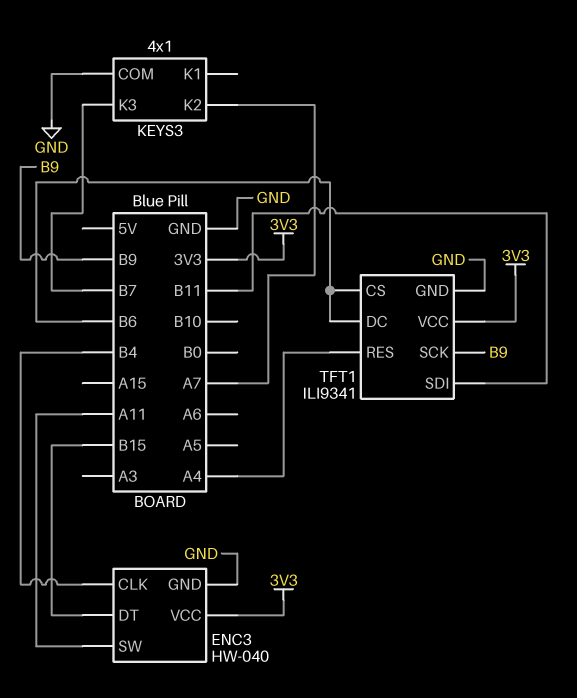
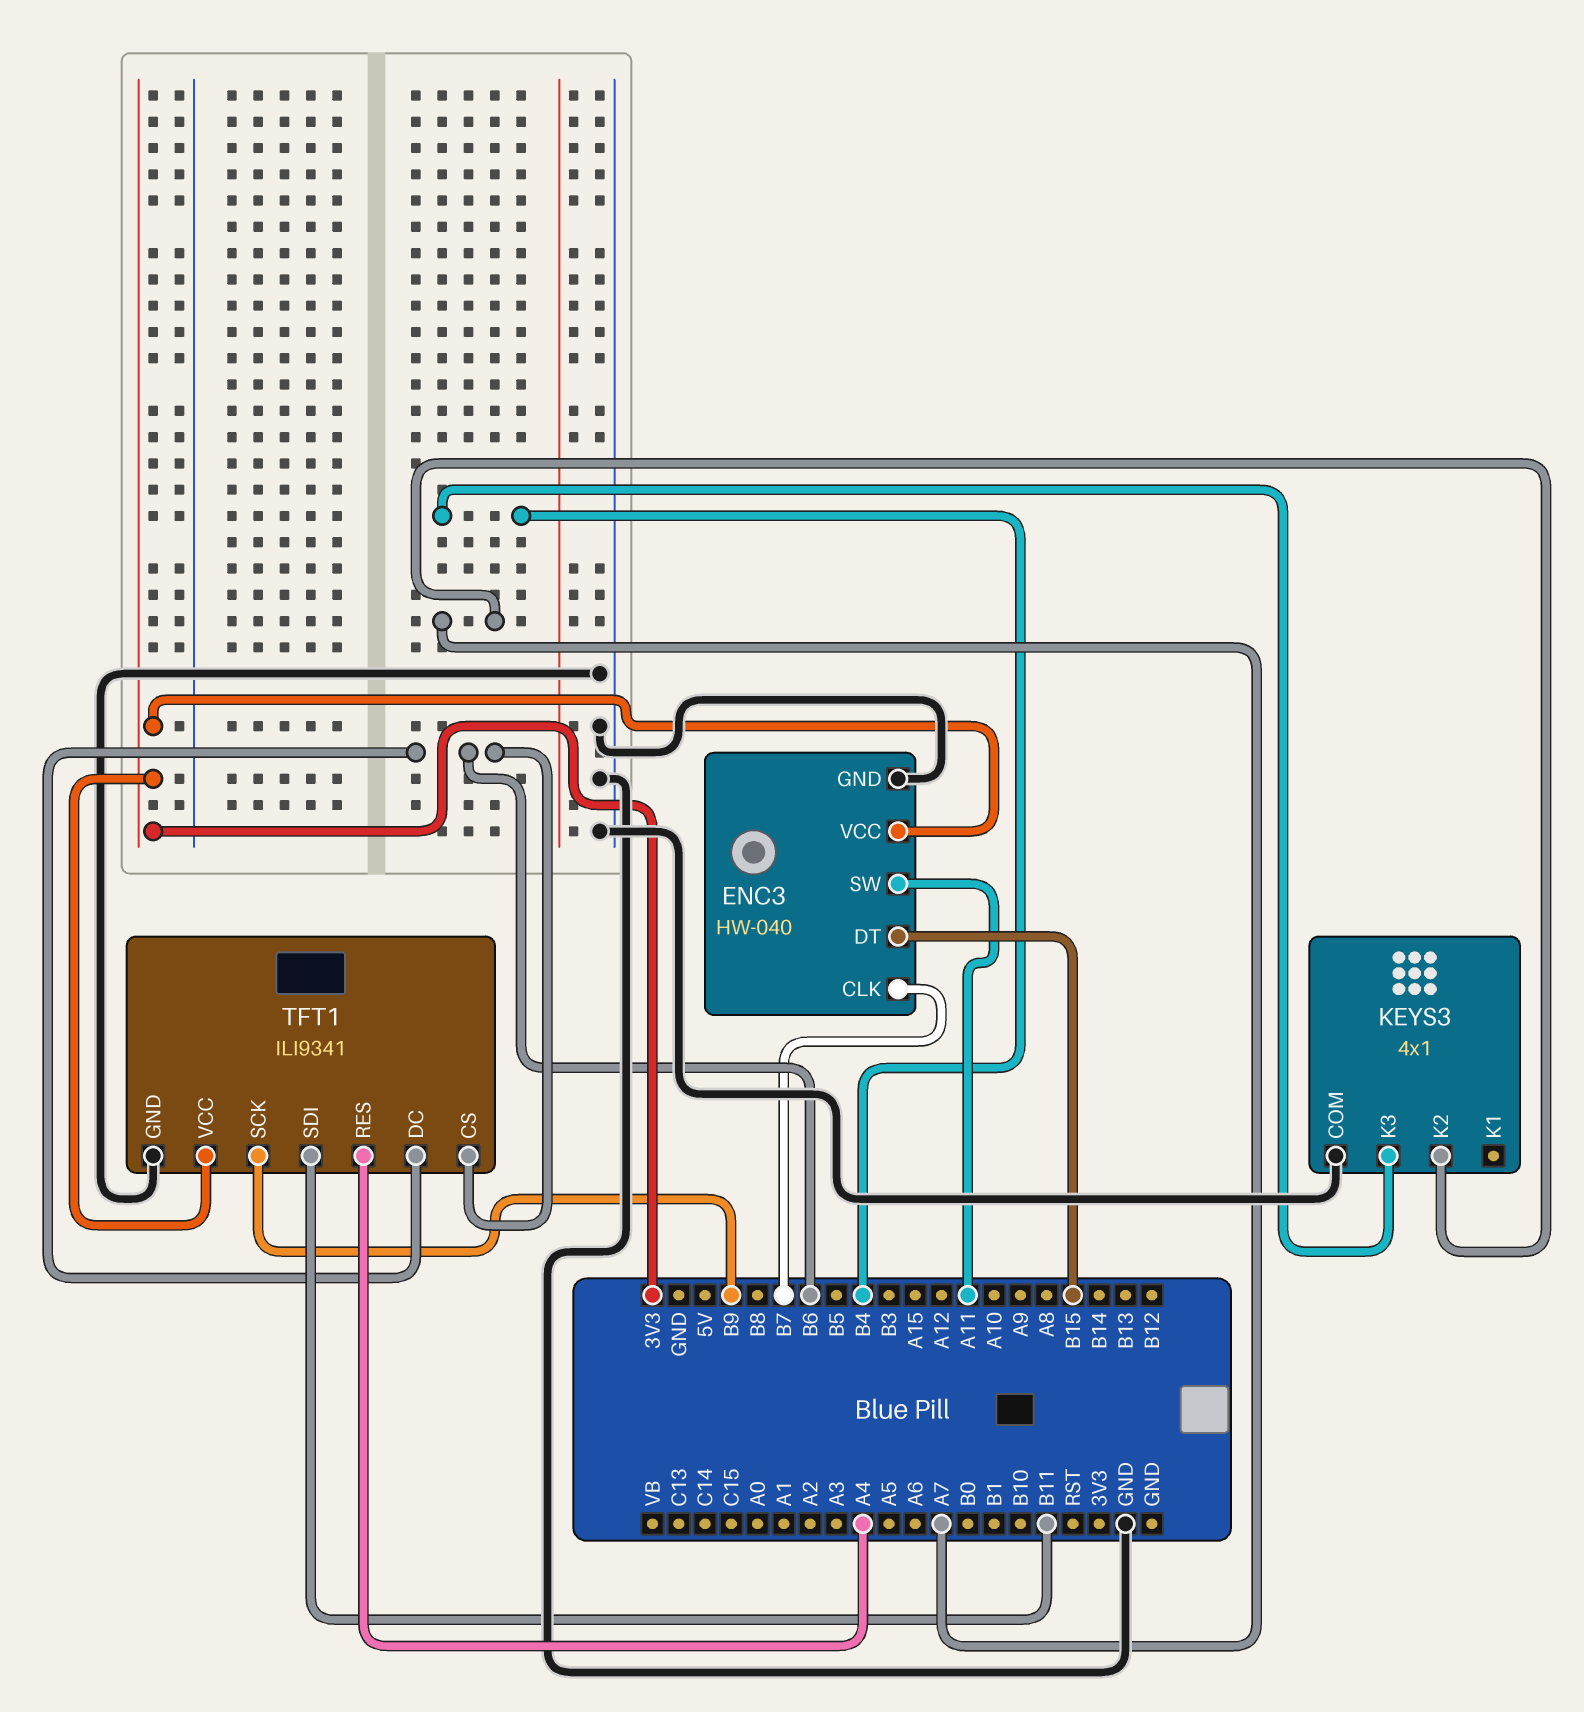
ENC3 pin CLK: B4 -> B7
KEYS3 pin K3: B7 -> B4

